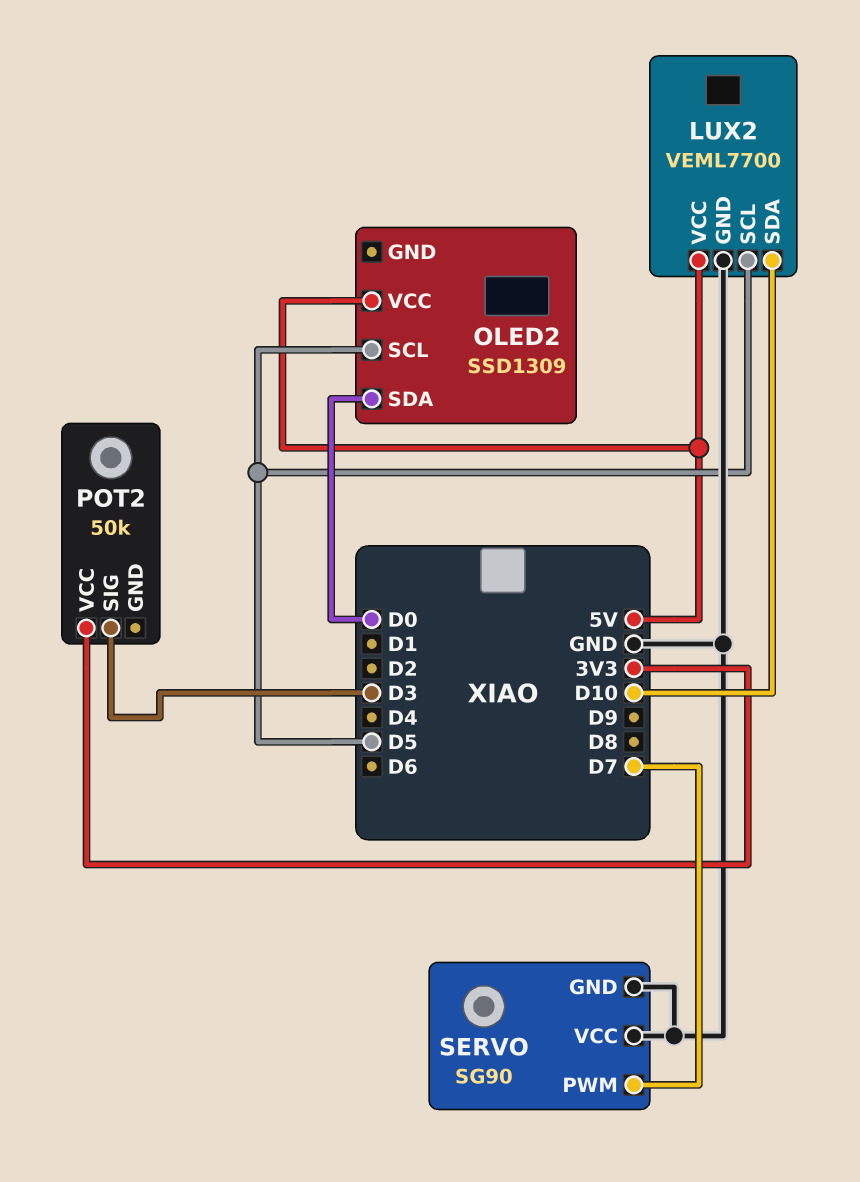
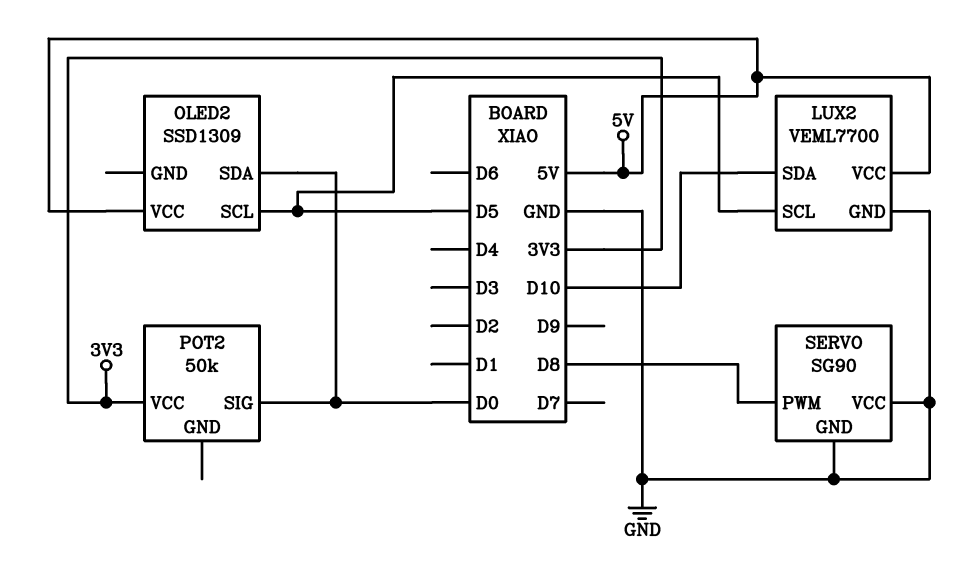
POT2 pin SIG: D3 -> D0
SERVO pin PWM: D7 -> D8

